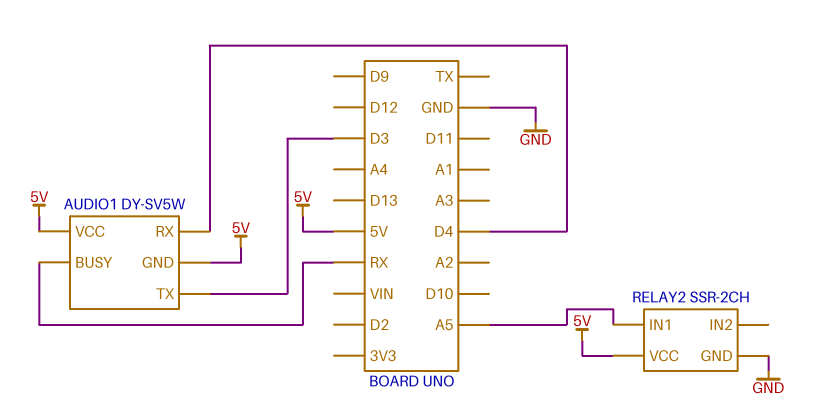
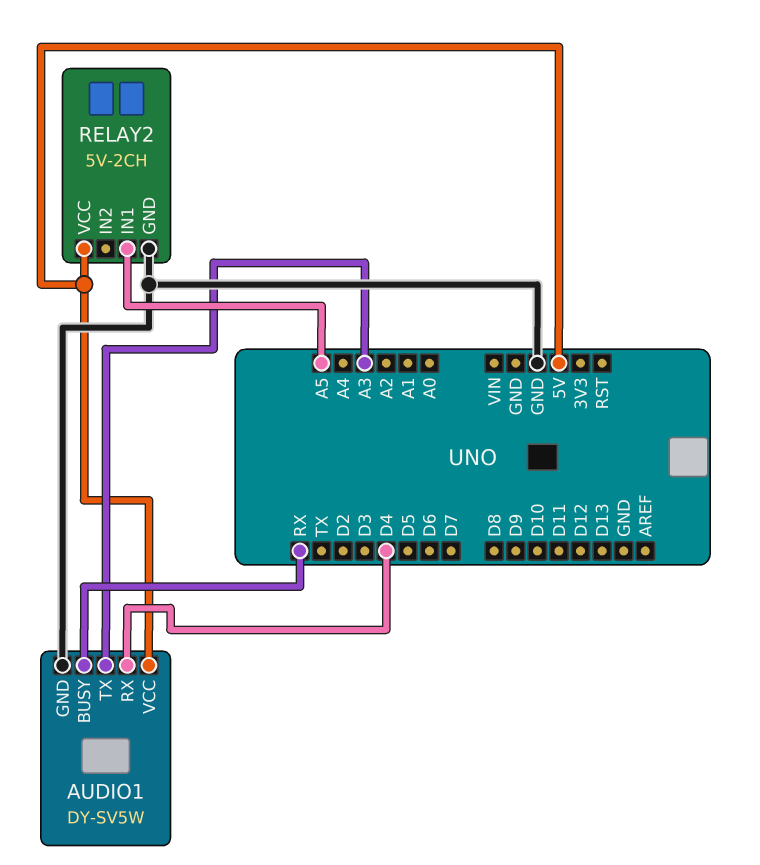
AUDIO1 pin GND: 5V -> GND
AUDIO1 pin TX: D3 -> A3
RELAY2: SSR-2CH -> 5V-2CH

